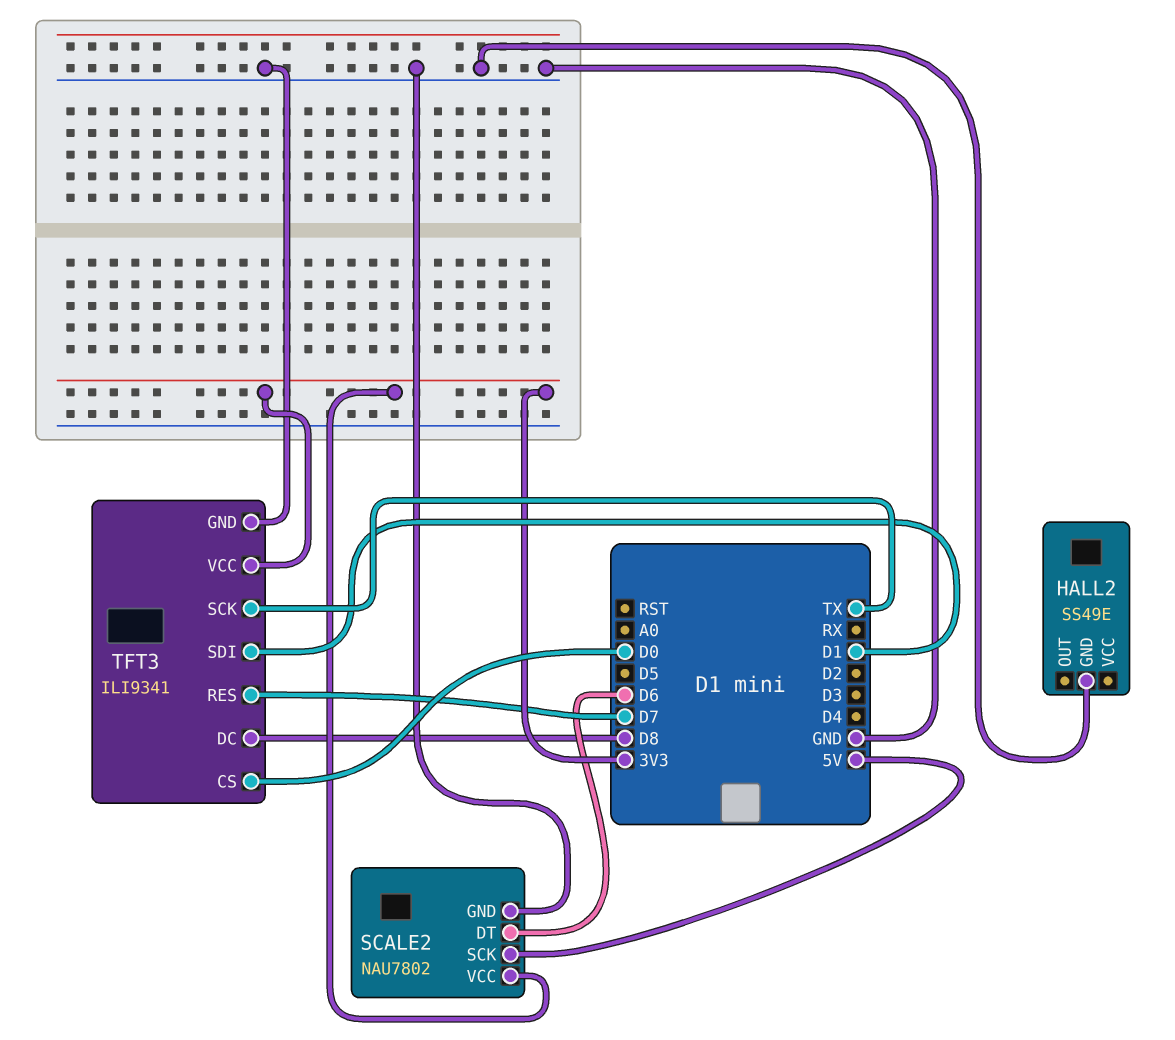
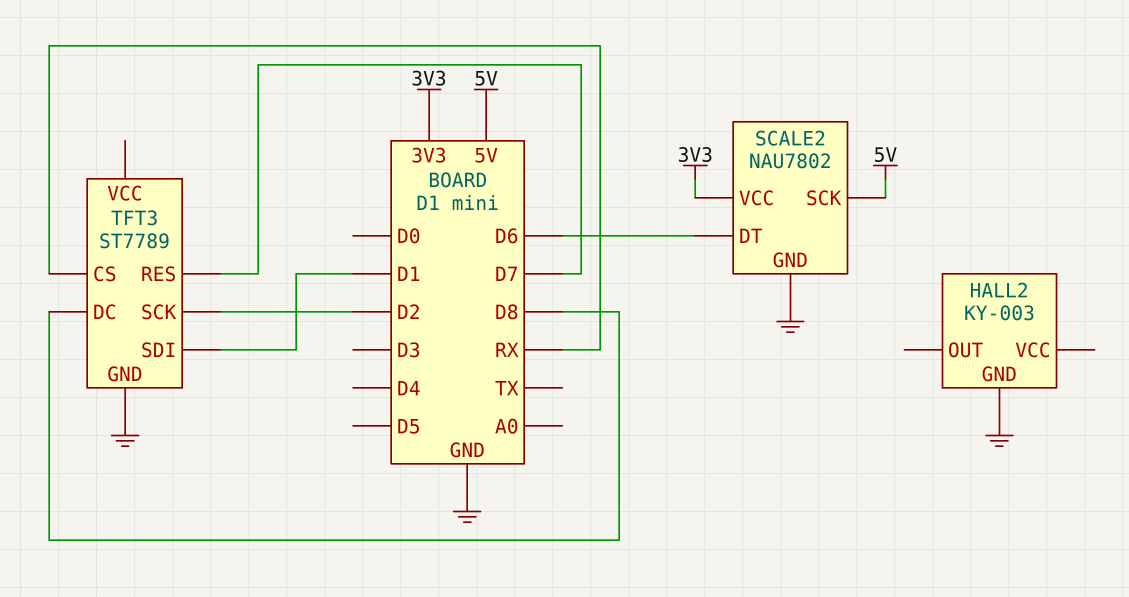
HALL2: SS49E -> KY-003
TFT3: ILI9341 -> ST7789
TFT3 pin CS: D0 -> RX
TFT3 pin SCK: TX -> D2
TFT3 pin VCC: 3V3 -> none

